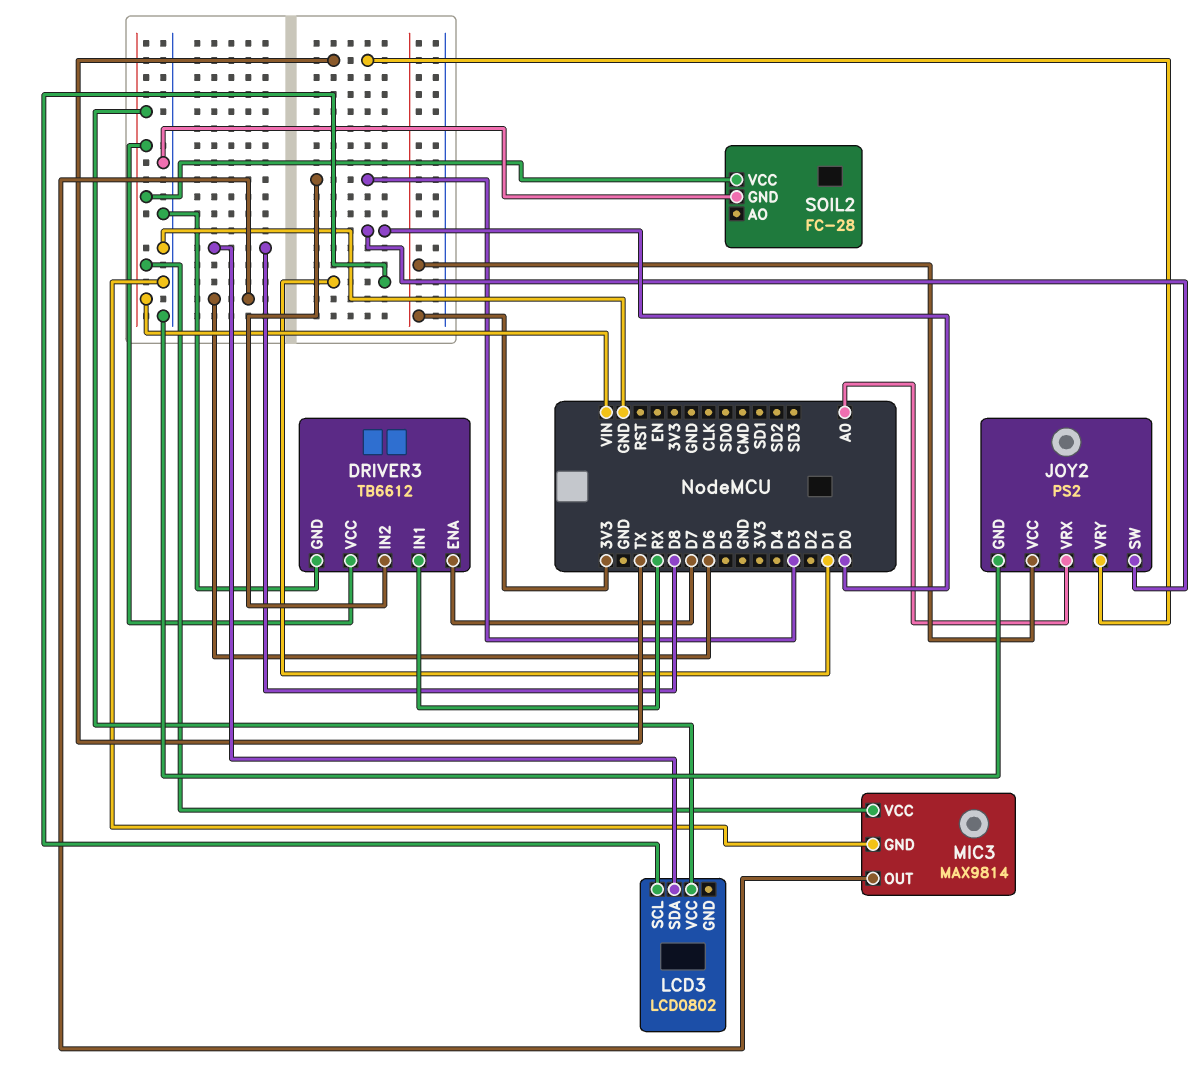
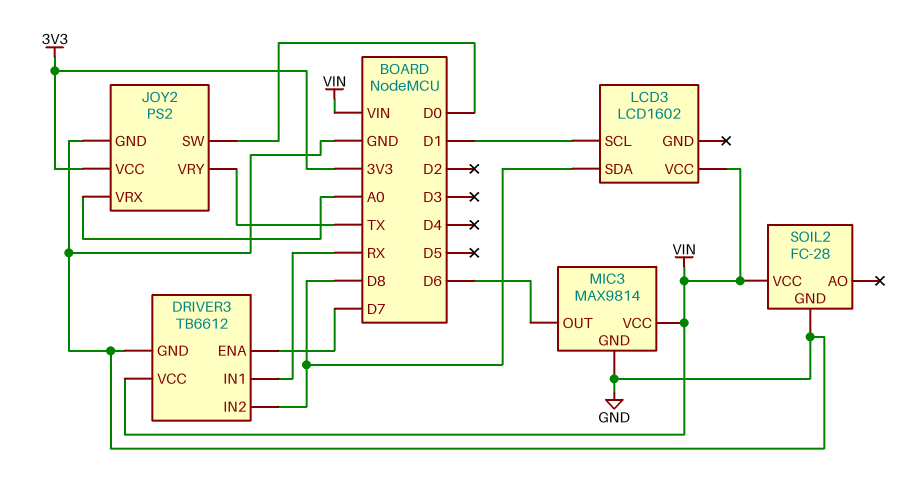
DRIVER3 pin IN2: D3 -> D8
LCD3: LCD0802 -> LCD1602

